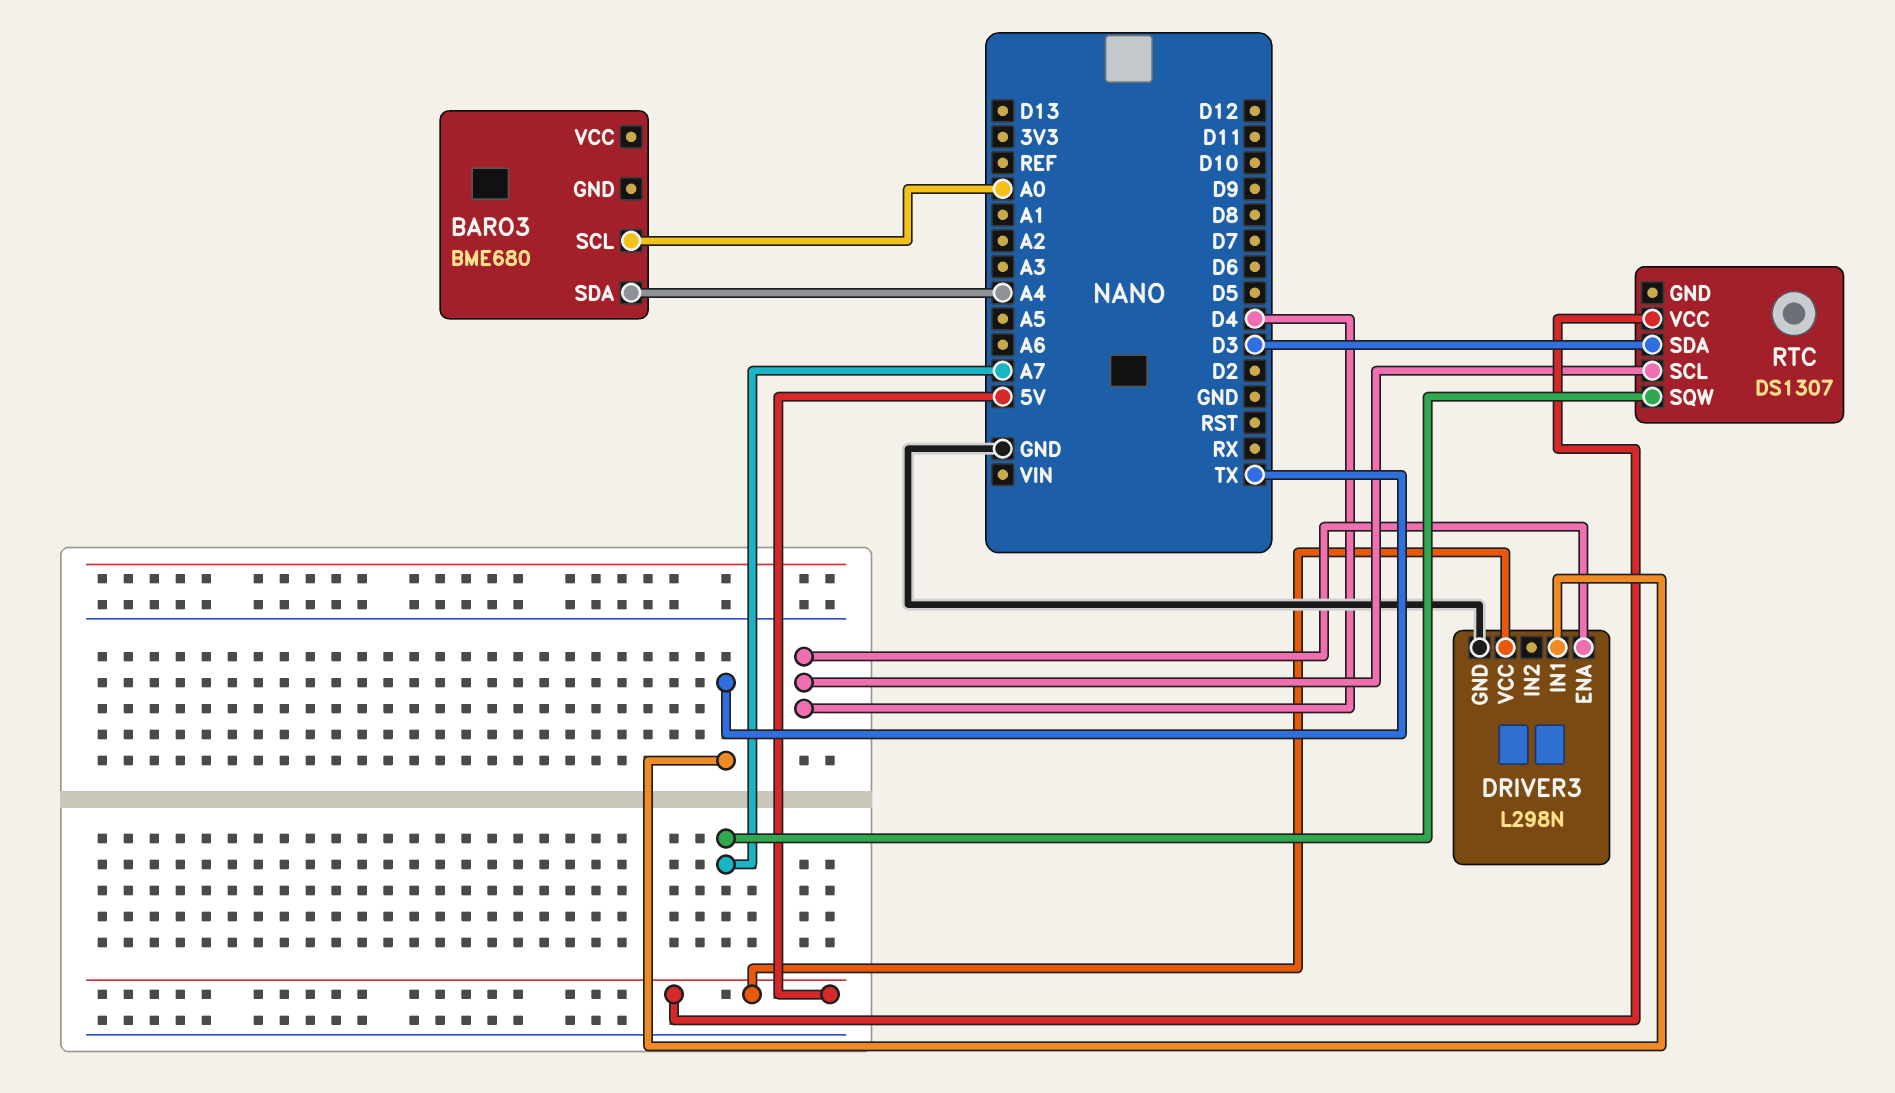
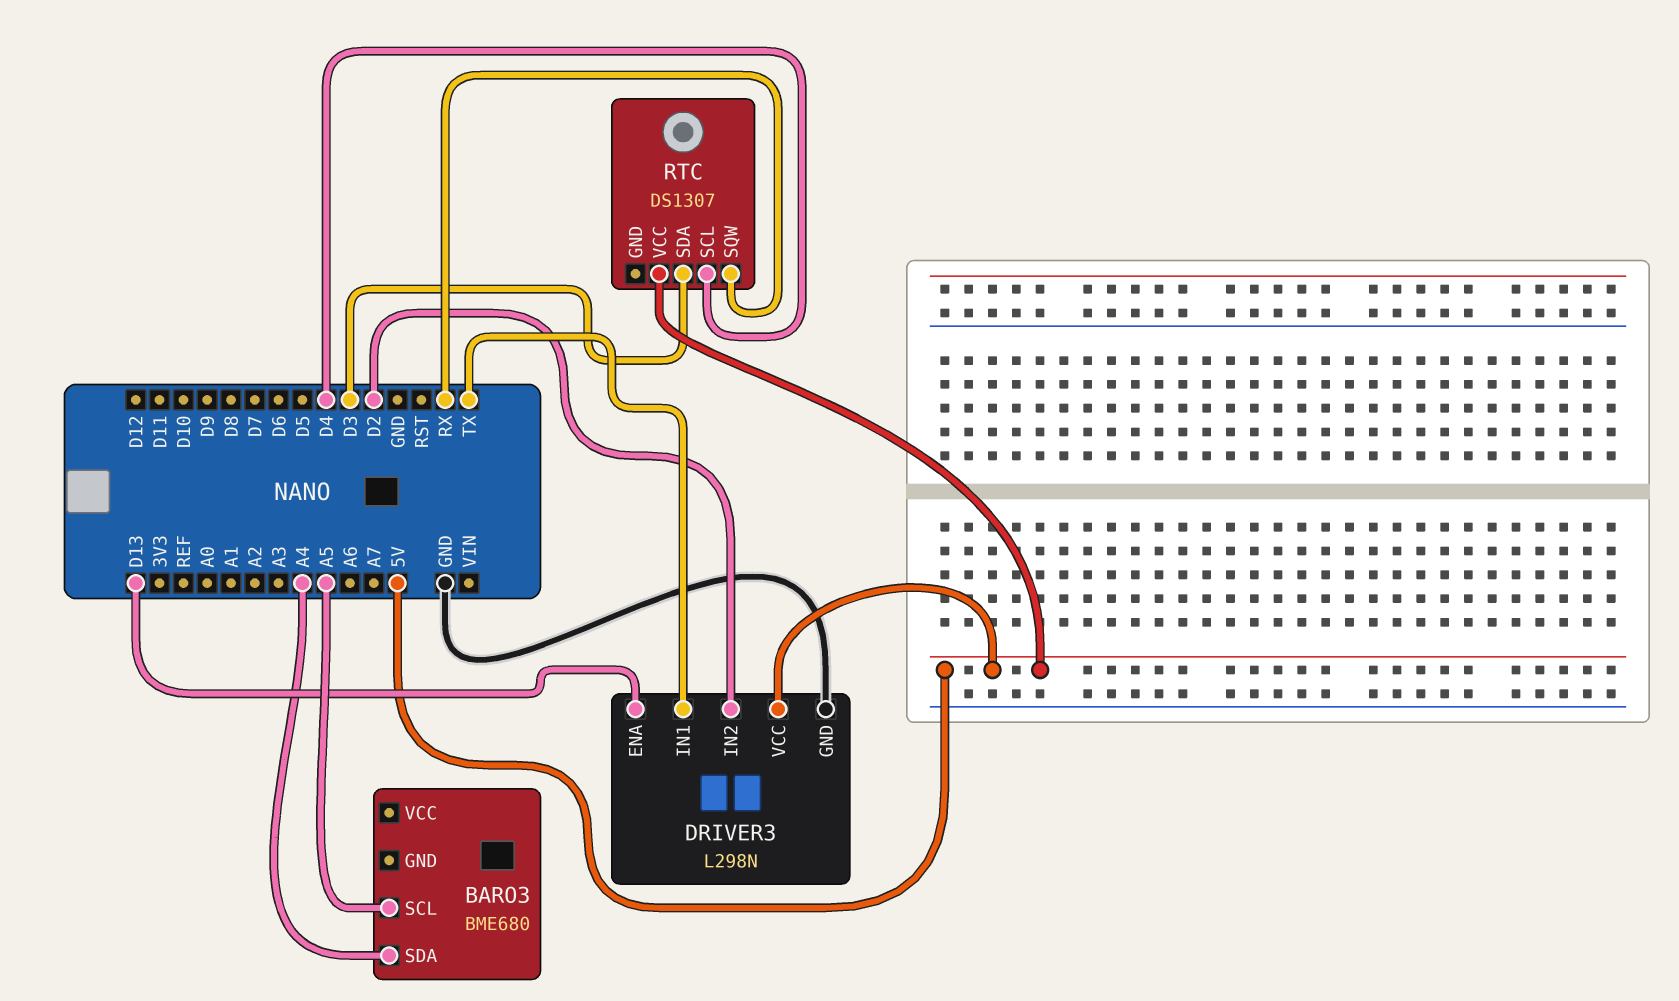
BARO3 pin SCL: A0 -> A5
DRIVER3 pin ENA: D4 -> D13
DRIVER3 pin IN2: none -> D2
RTC pin SQW: A7 -> RX

